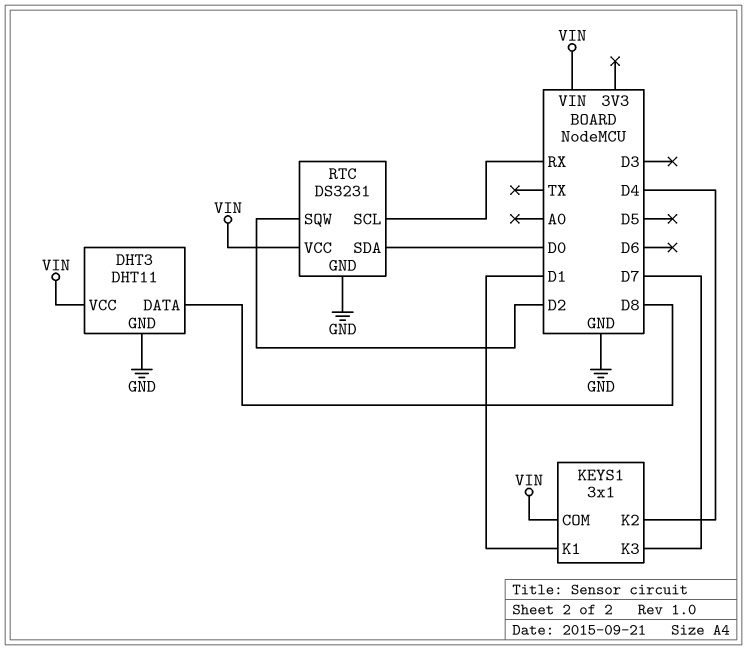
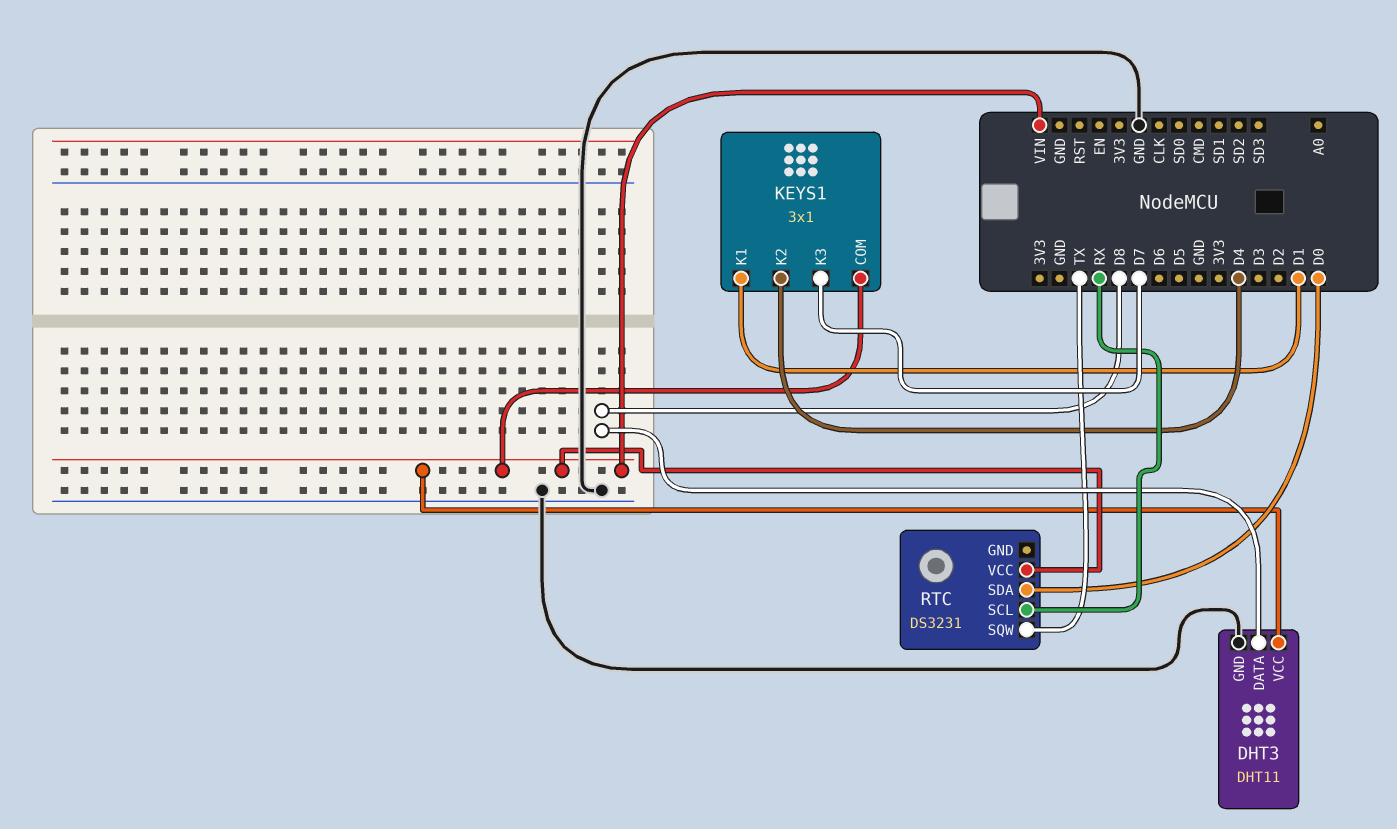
RTC pin GND: GND -> none
RTC pin SQW: D2 -> TX

